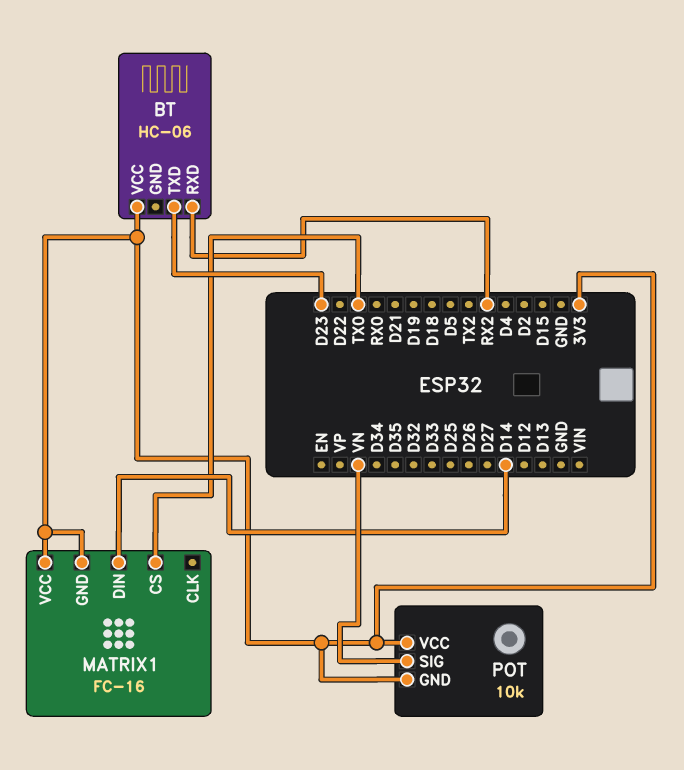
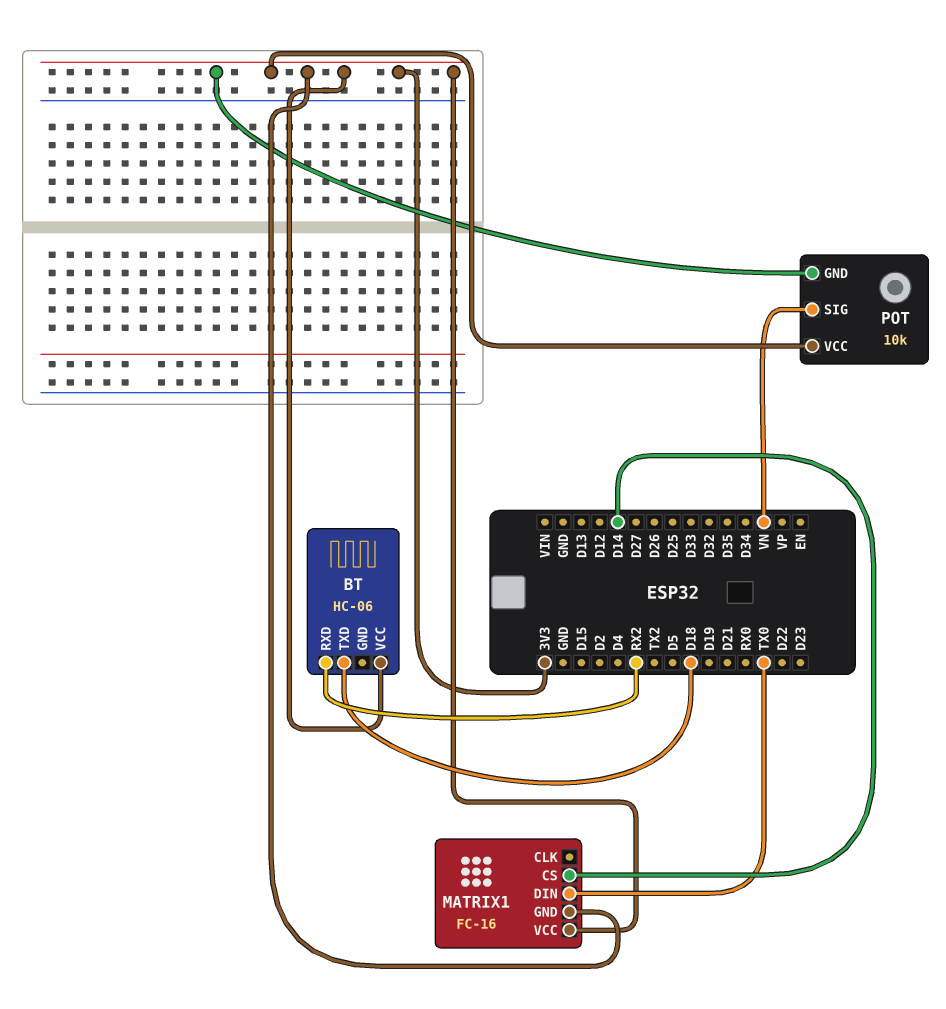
BT pin TXD: D23 -> D18
MATRIX1 pin CS: TX0 -> D14
MATRIX1 pin DIN: D14 -> TX0

